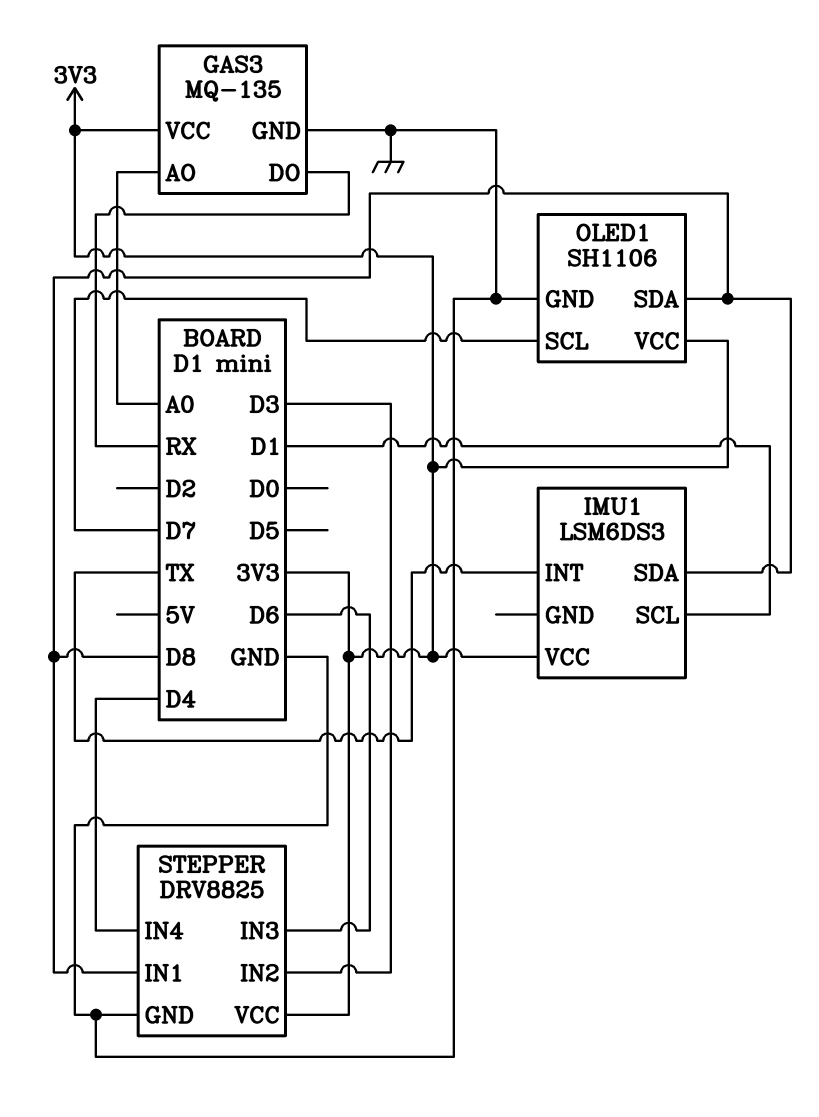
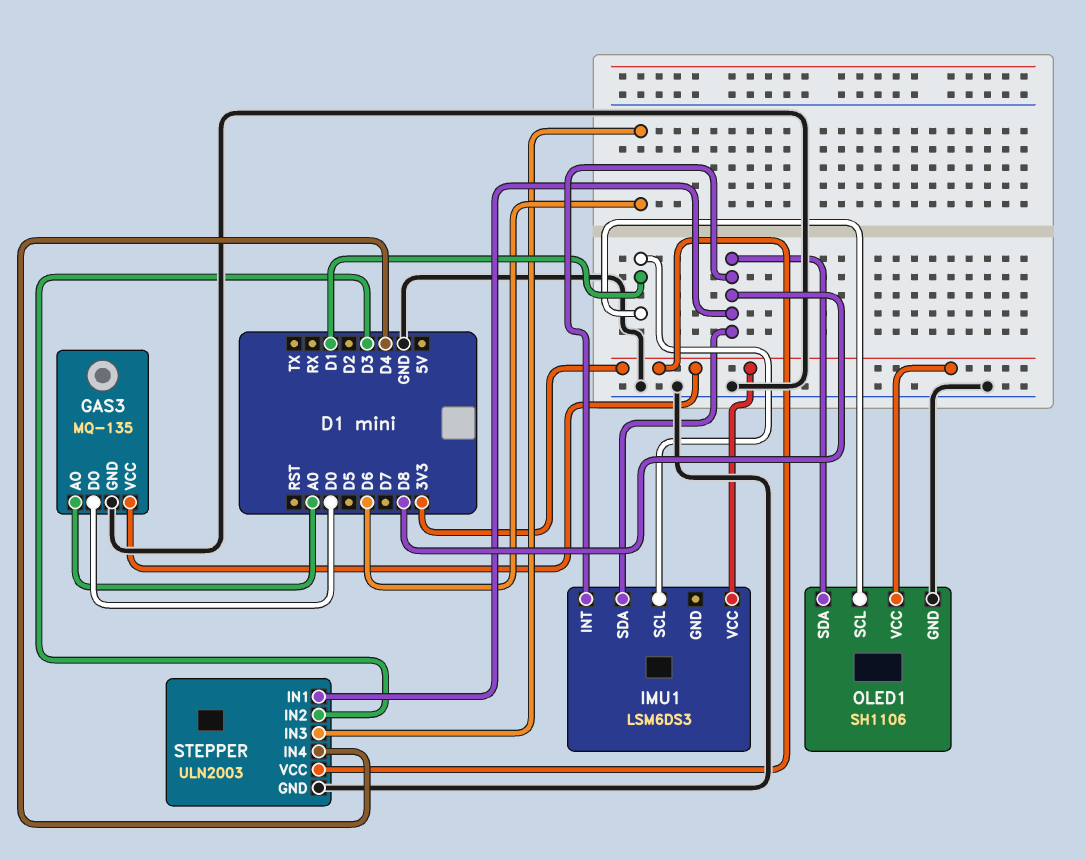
GAS3 pin DO: RX -> D0
IMU1 pin INT: TX -> D8
OLED1 pin SCL: D7 -> D1
STEPPER: DRV8825 -> ULN2003

